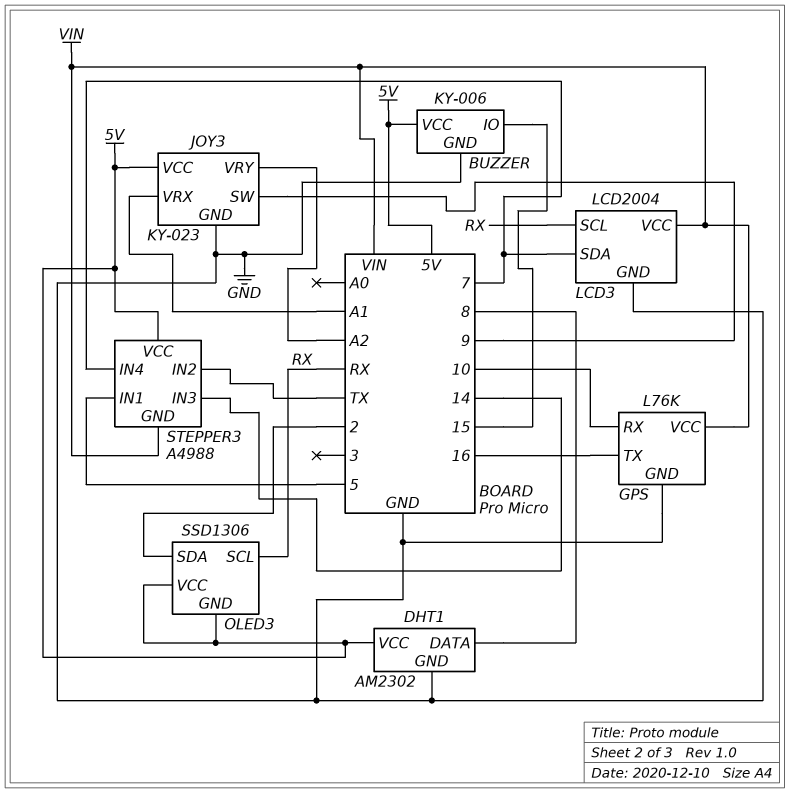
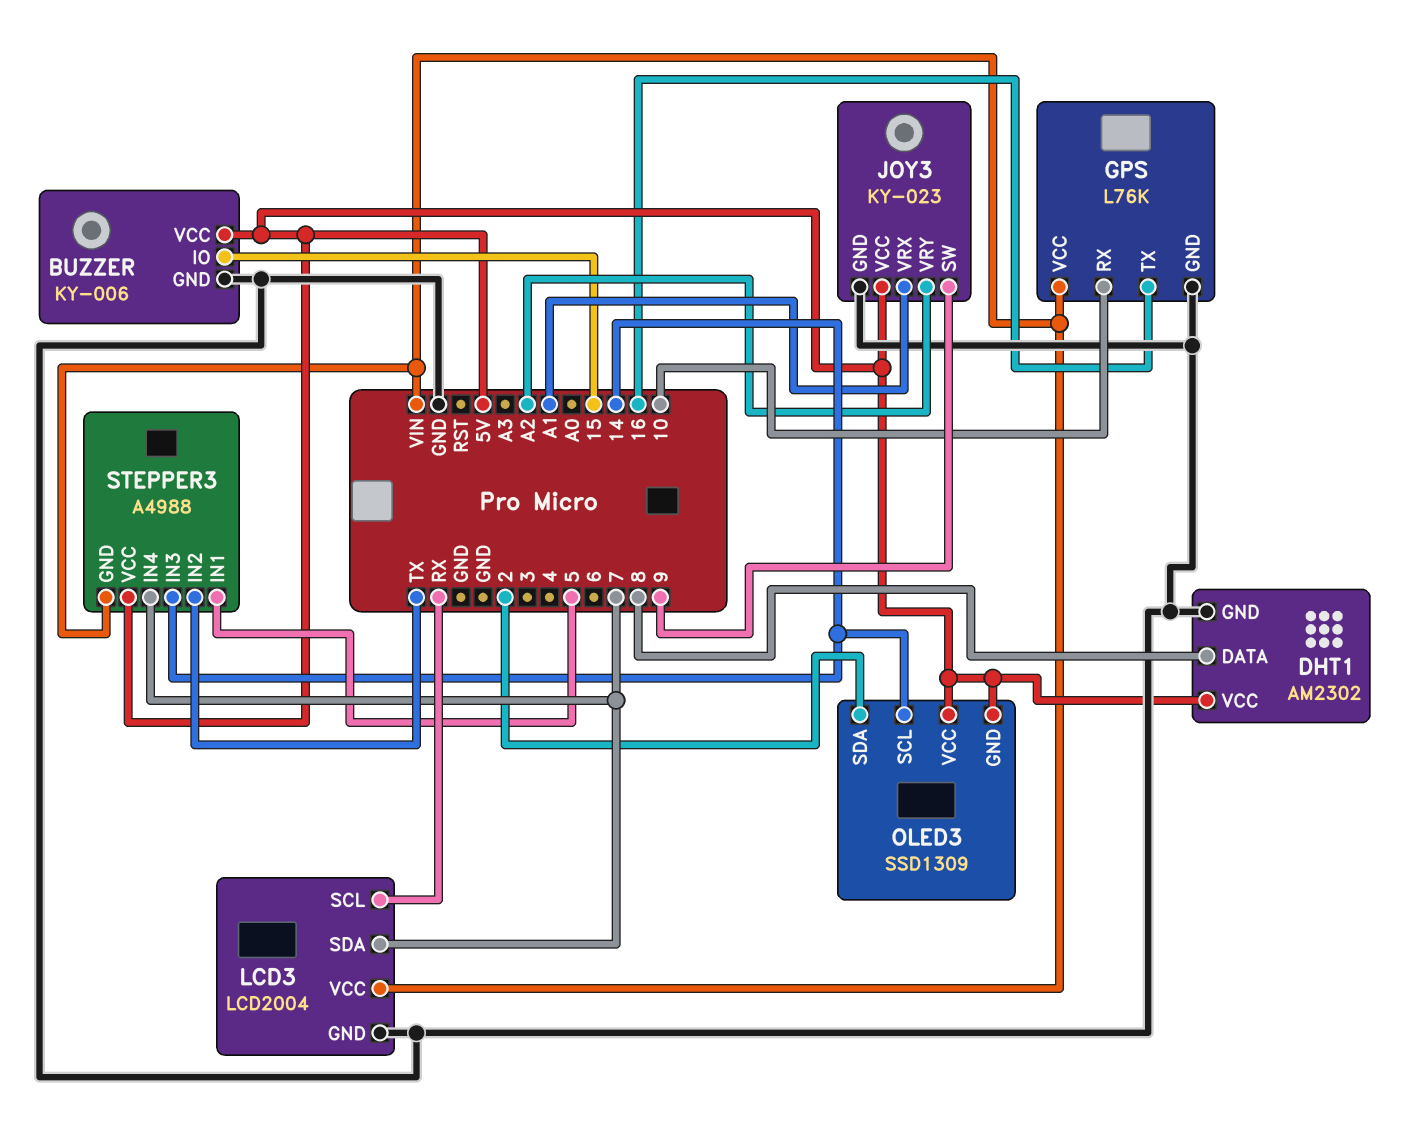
OLED3: SSD1306 -> SSD1309
OLED3 pin SCL: RX -> 14

